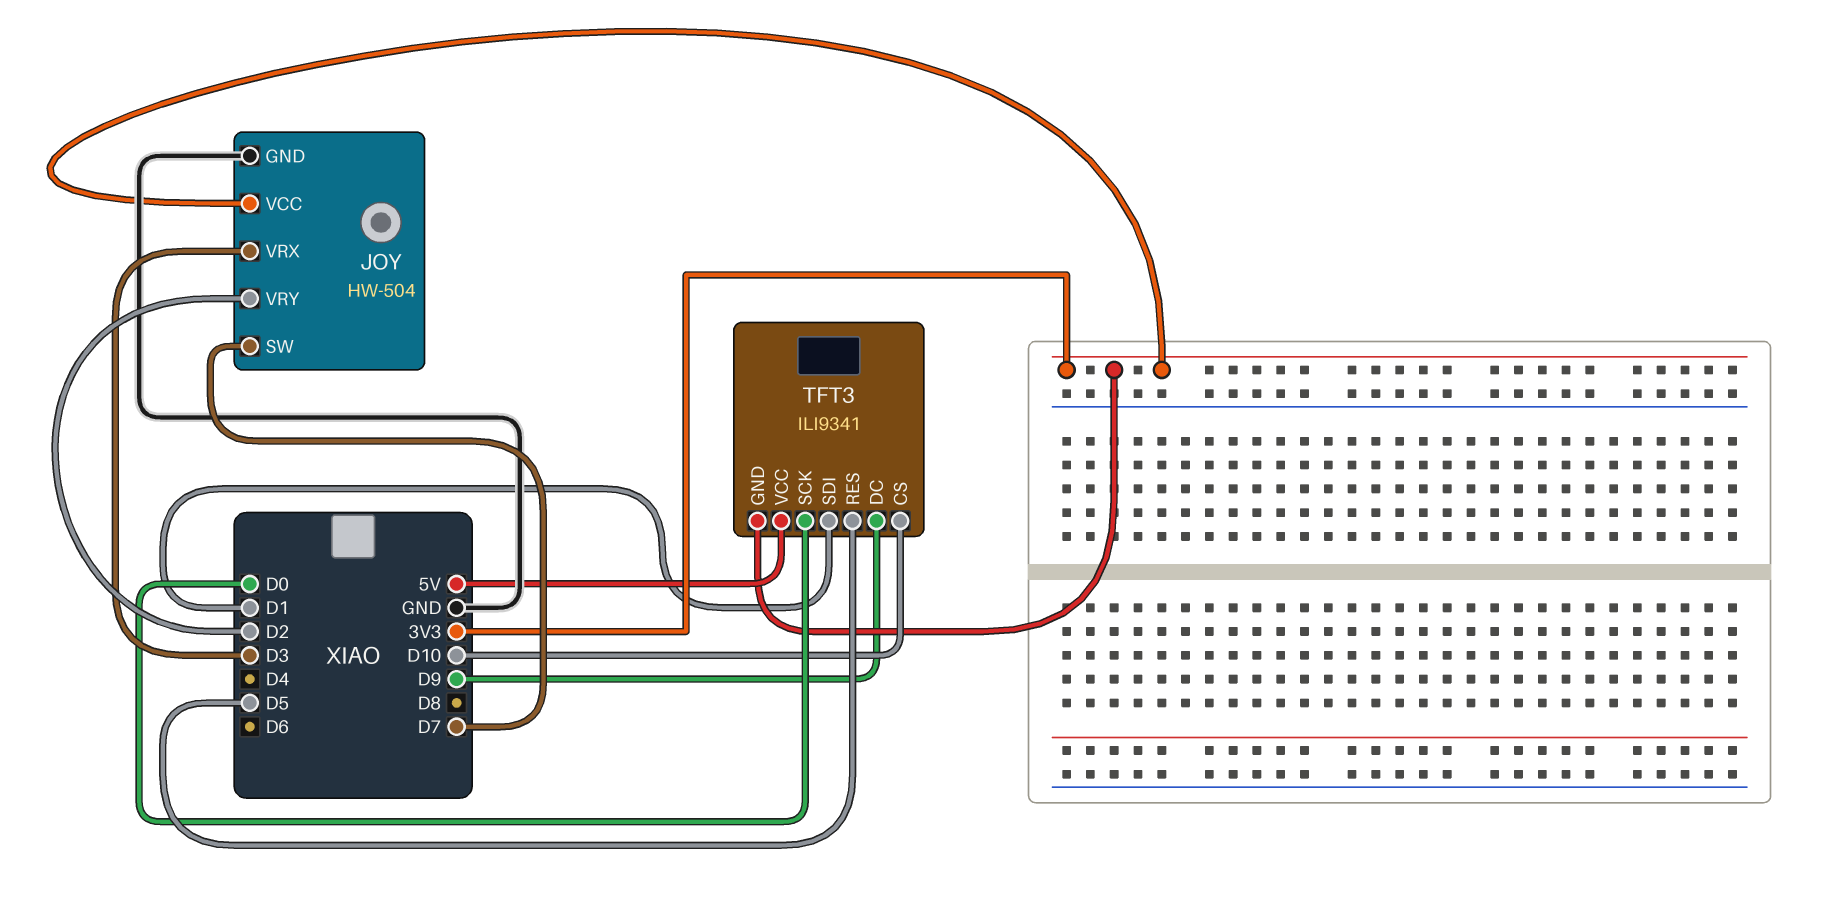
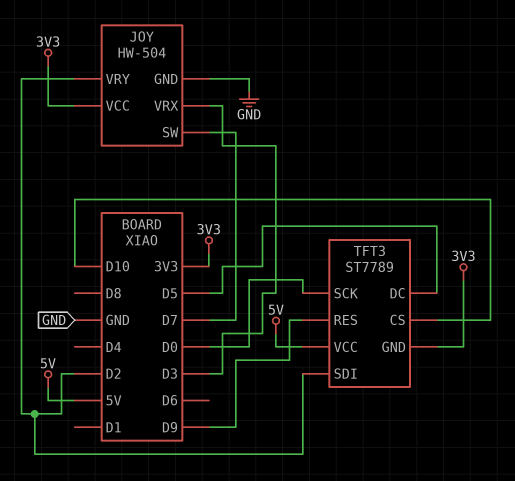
TFT3: ILI9341 -> ST7789
TFT3 pin DC: D9 -> D5
TFT3 pin RES: D5 -> D9
TFT3 pin SDI: D1 -> D2

